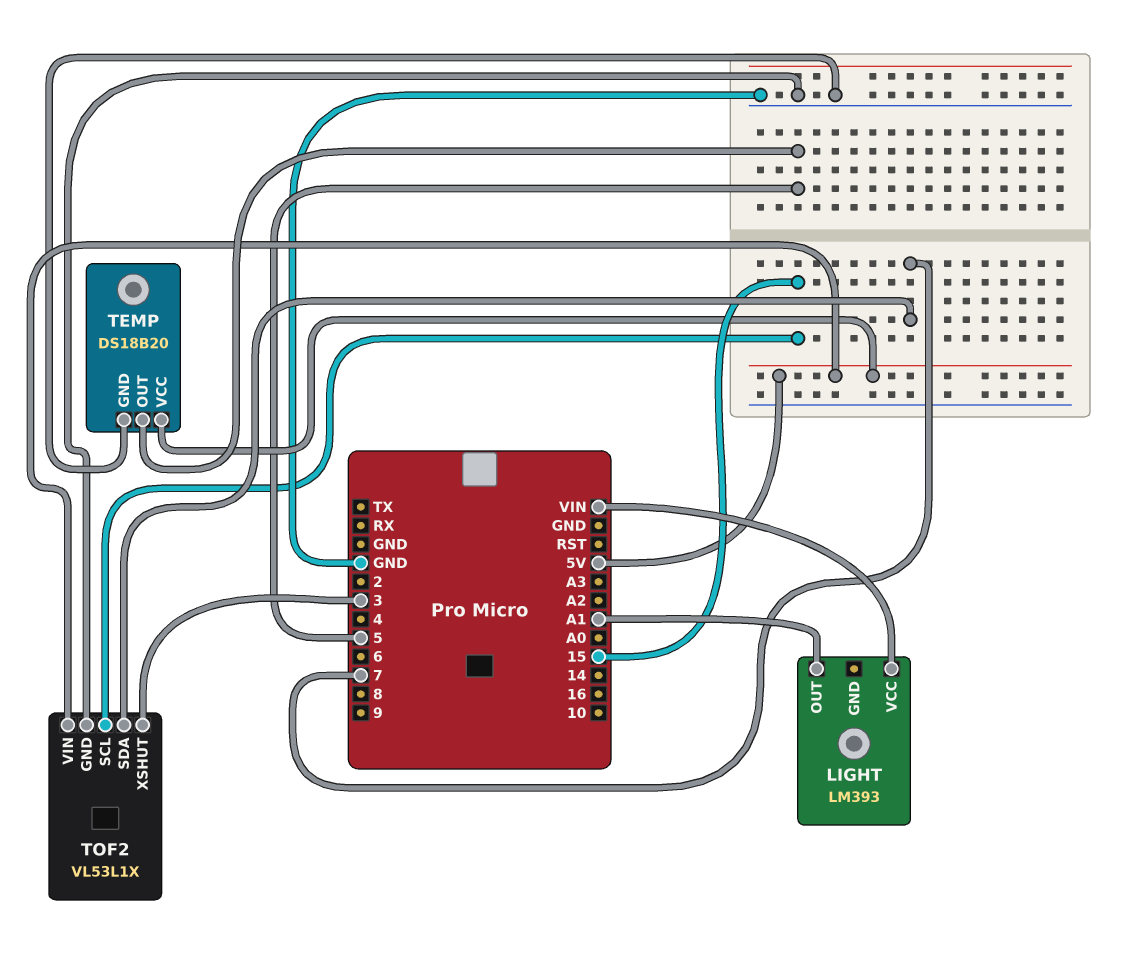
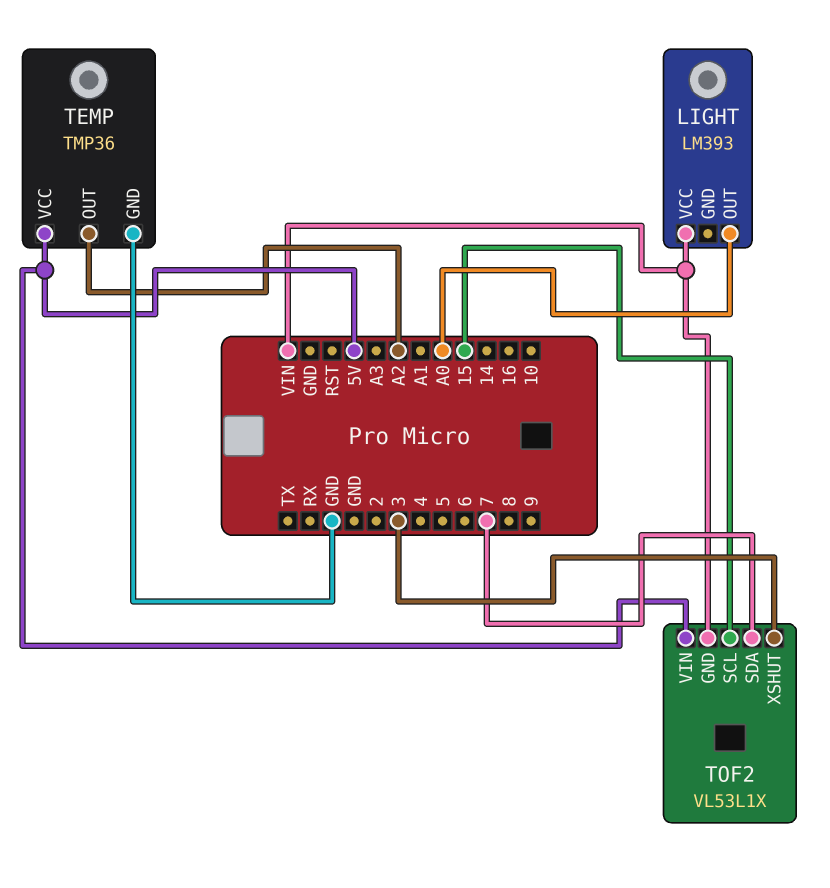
LIGHT pin OUT: A1 -> A0
TEMP: DS18B20 -> TMP36
TEMP pin OUT: 5 -> A2
TOF2 pin GND: GND -> VIN

